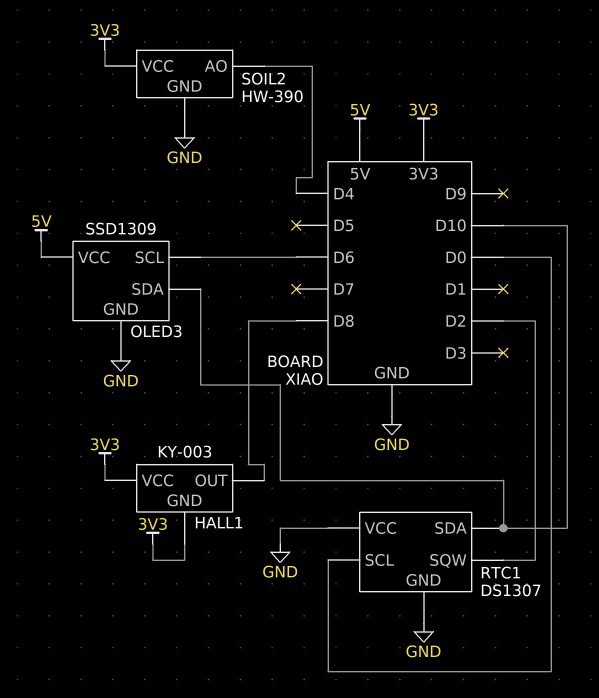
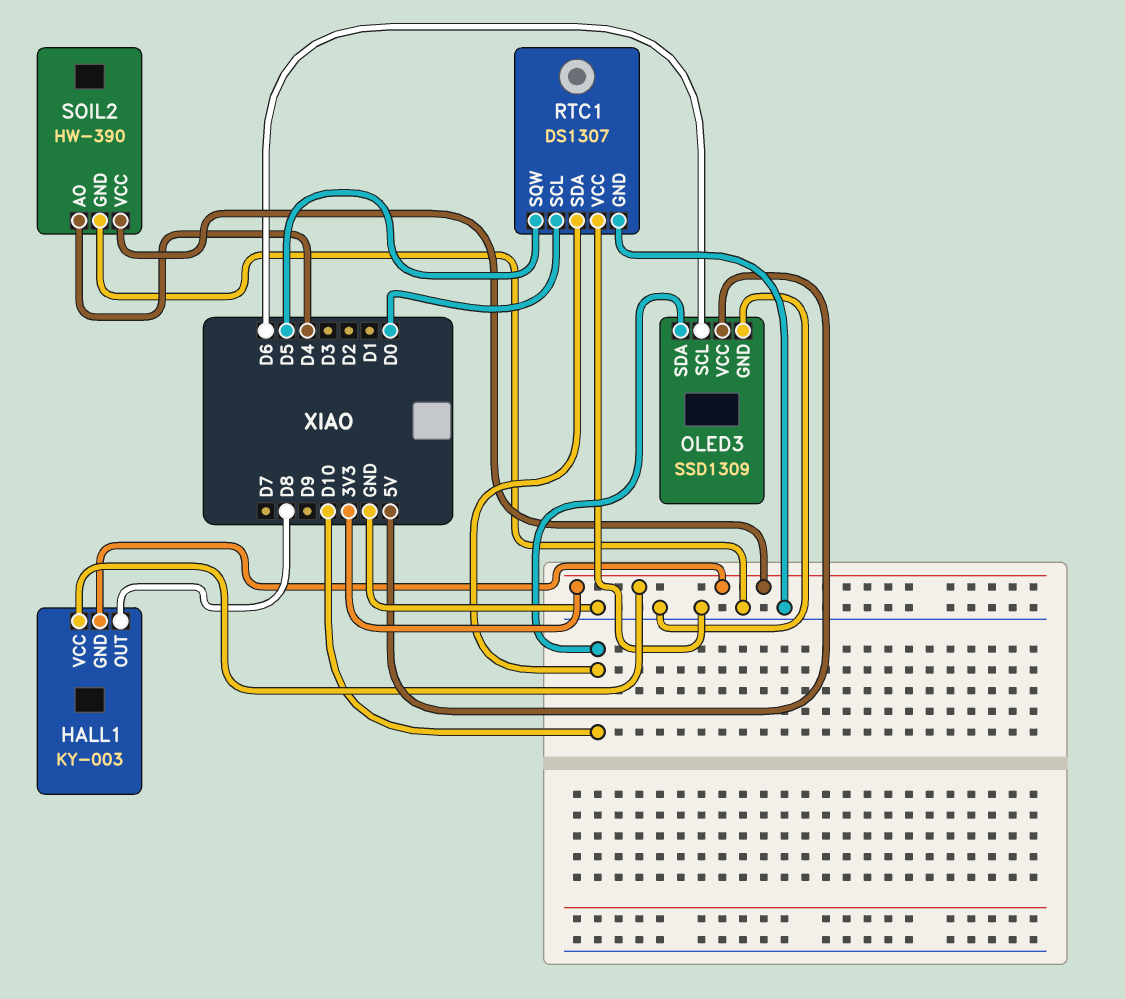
RTC1 pin SQW: D2 -> D5

